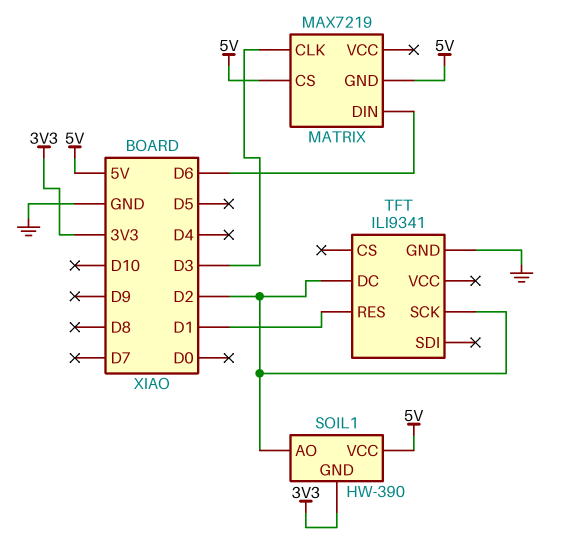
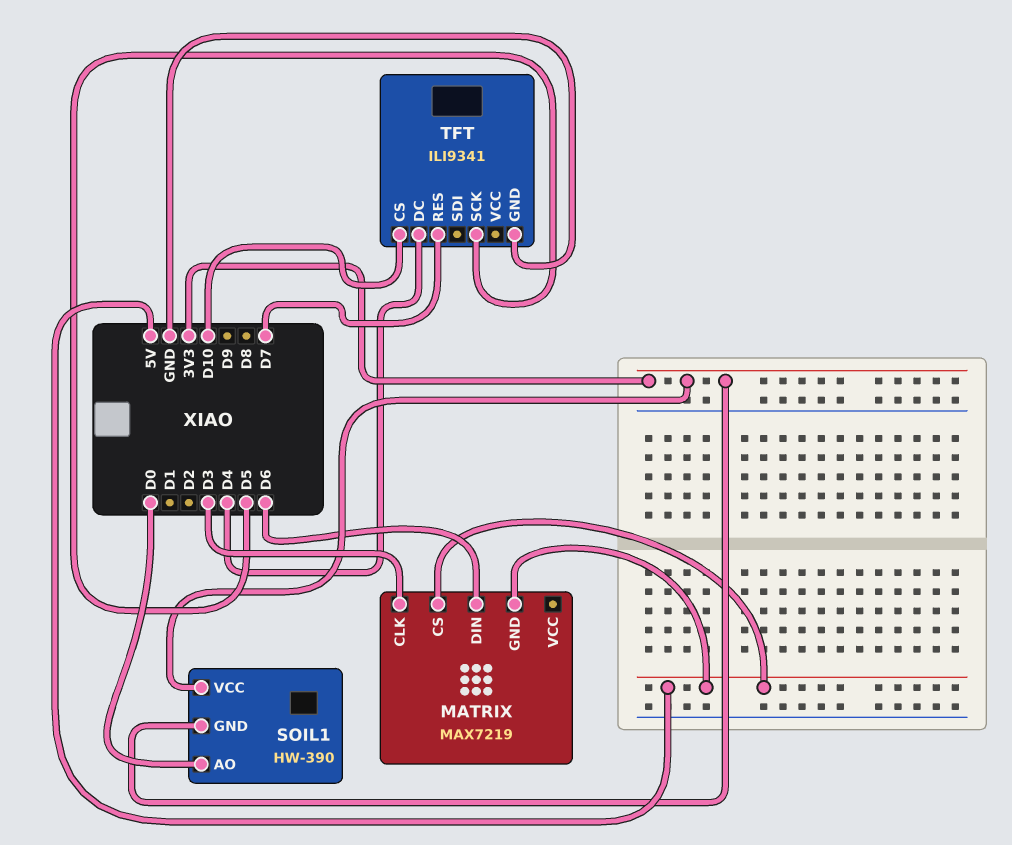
SOIL1 pin AO: D2 -> D0
SOIL1 pin VCC: 5V -> 3V3
TFT pin CS: none -> D10
TFT pin DC: D2 -> D4
TFT pin RES: D1 -> D7
TFT pin SCK: D2 -> D5

